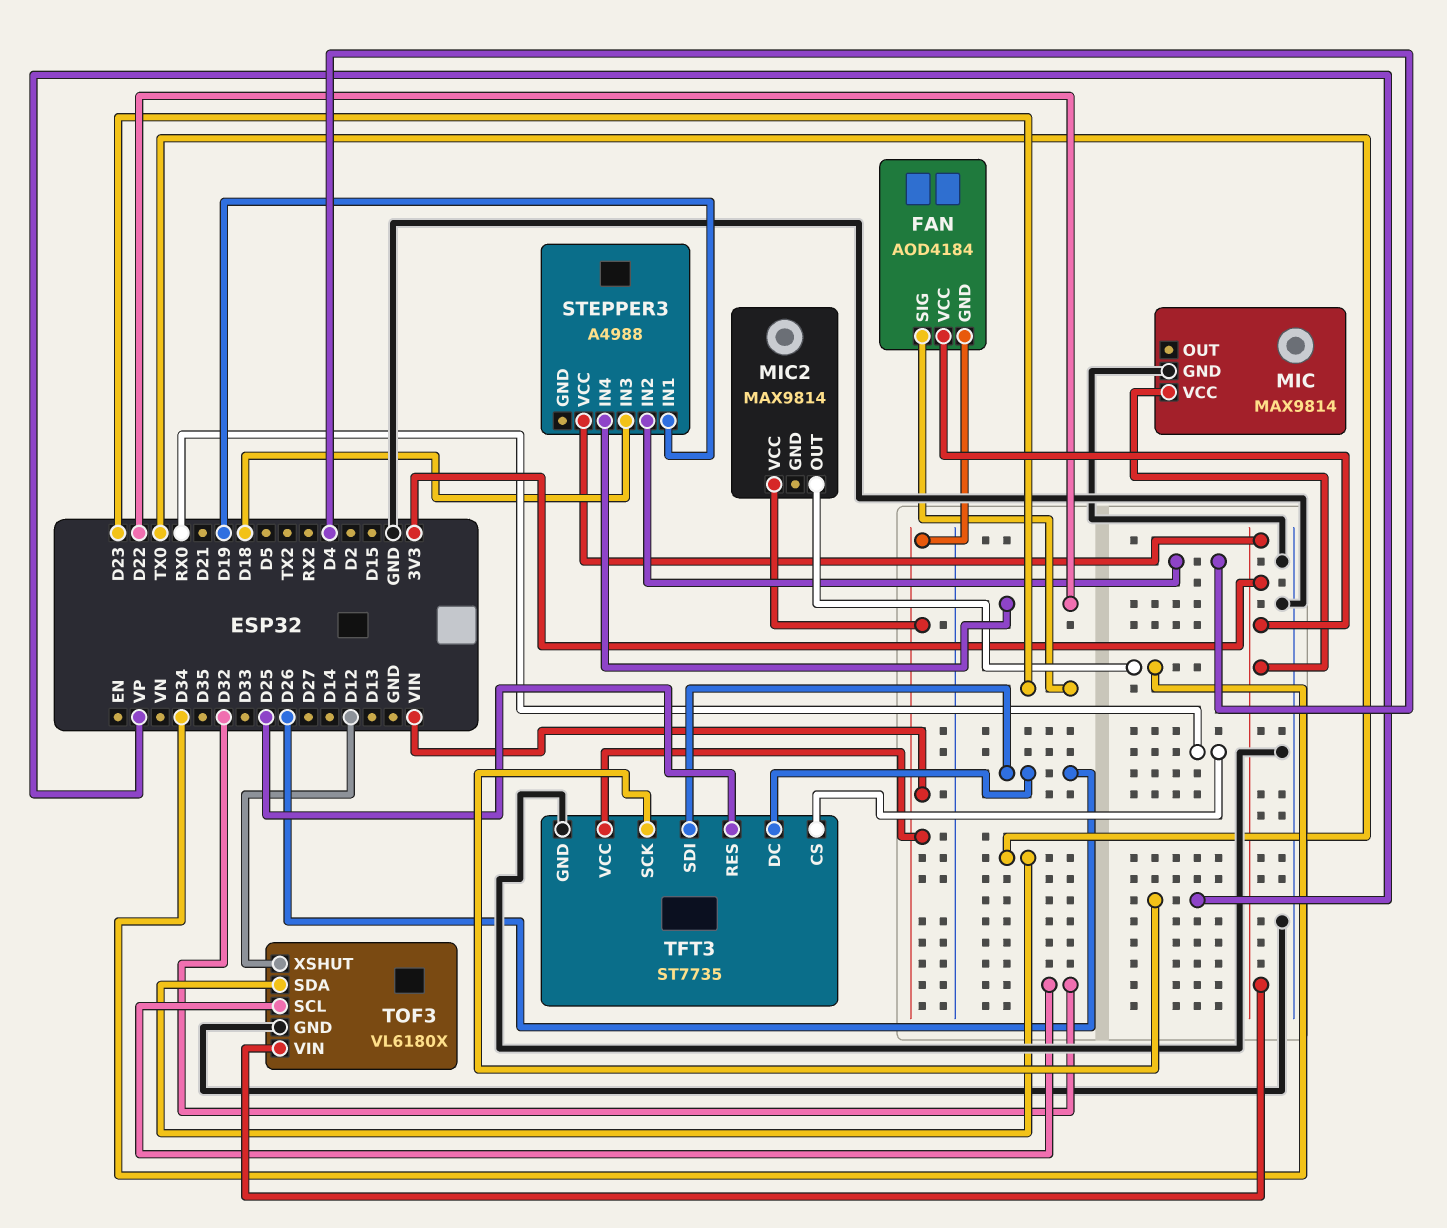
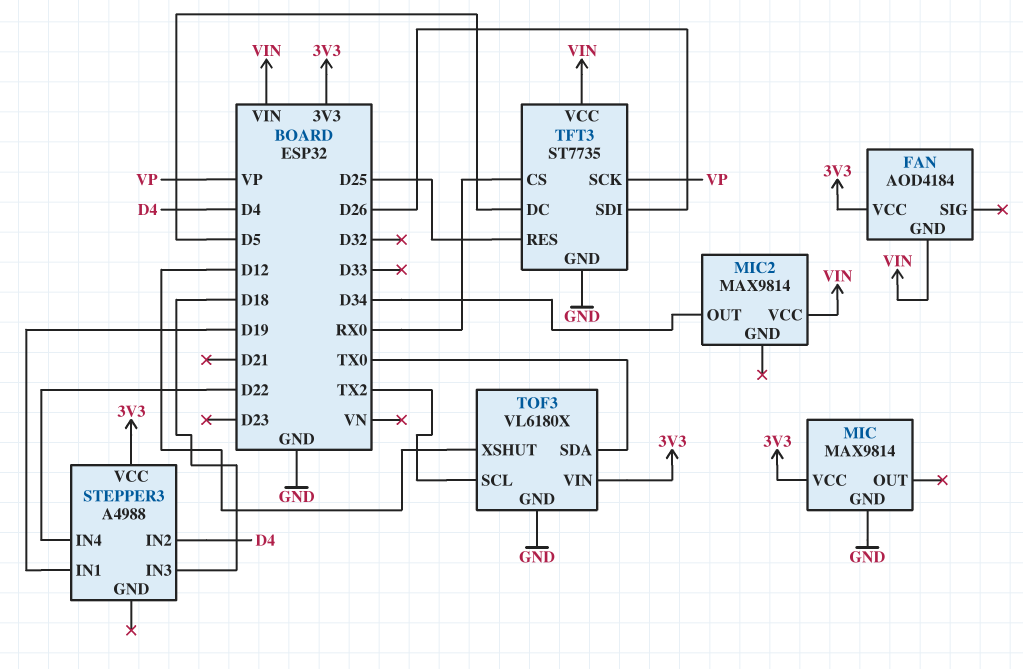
FAN pin SIG: D23 -> none
TFT3 pin DC: D26 -> D5
TOF3 pin SCL: D32 -> TX2

